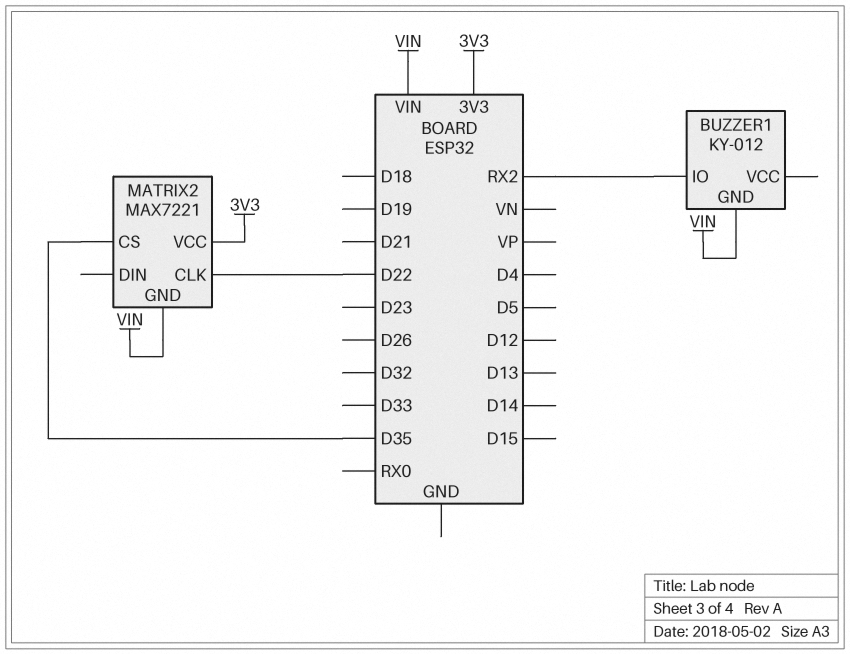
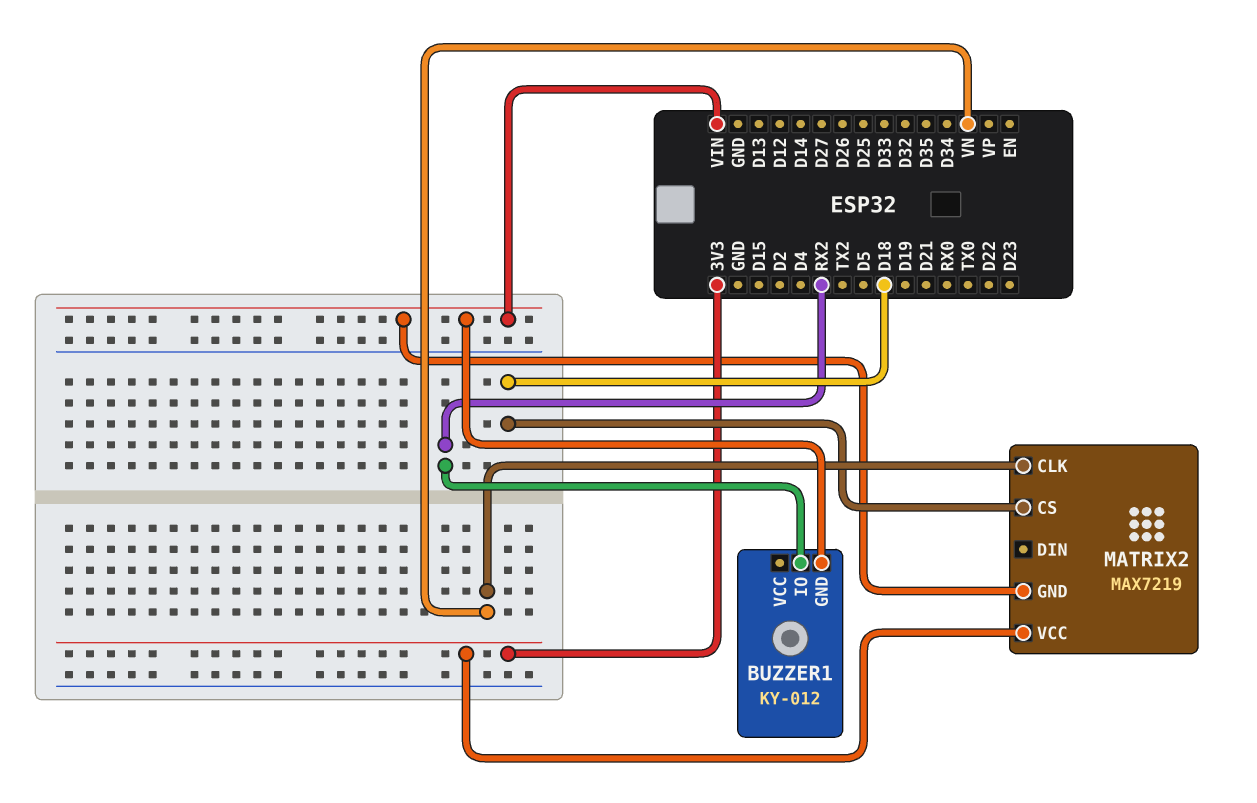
MATRIX2: MAX7221 -> MAX7219
MATRIX2 pin CLK: D22 -> VN
MATRIX2 pin CS: D35 -> D18

